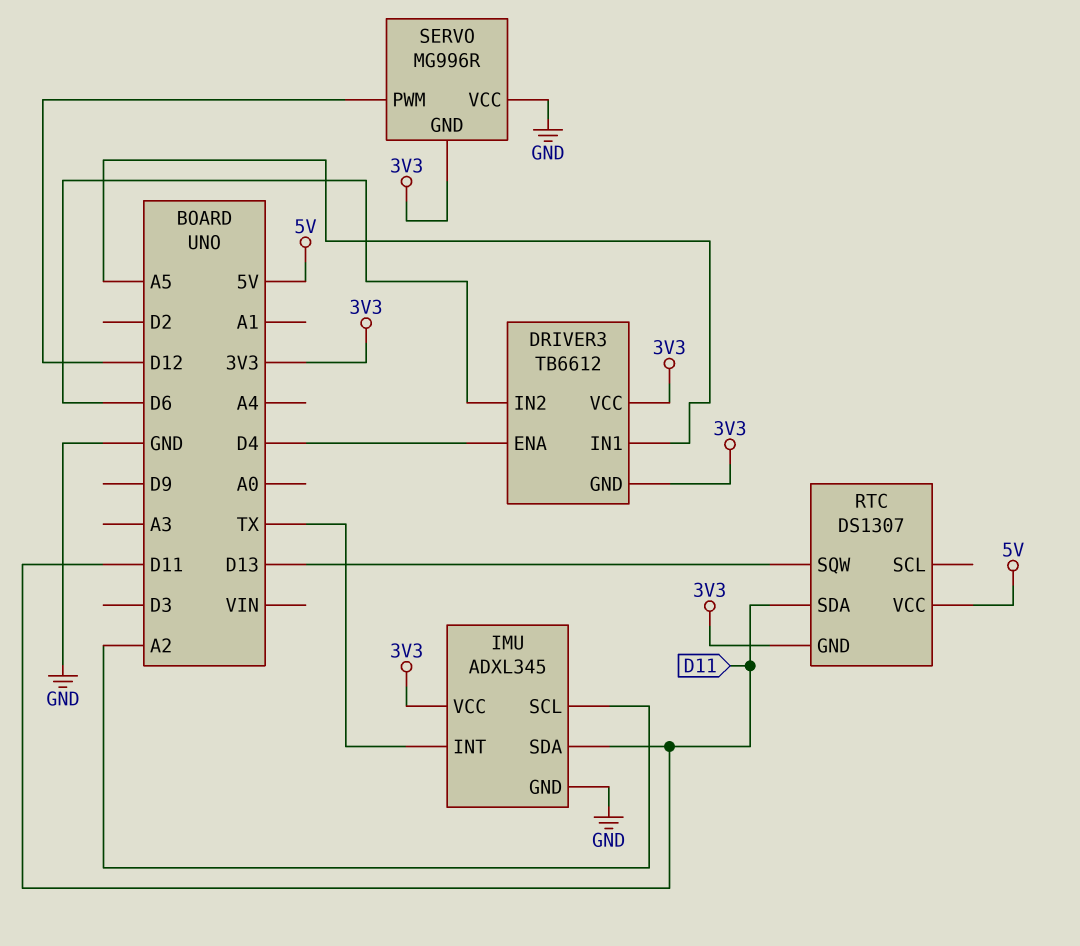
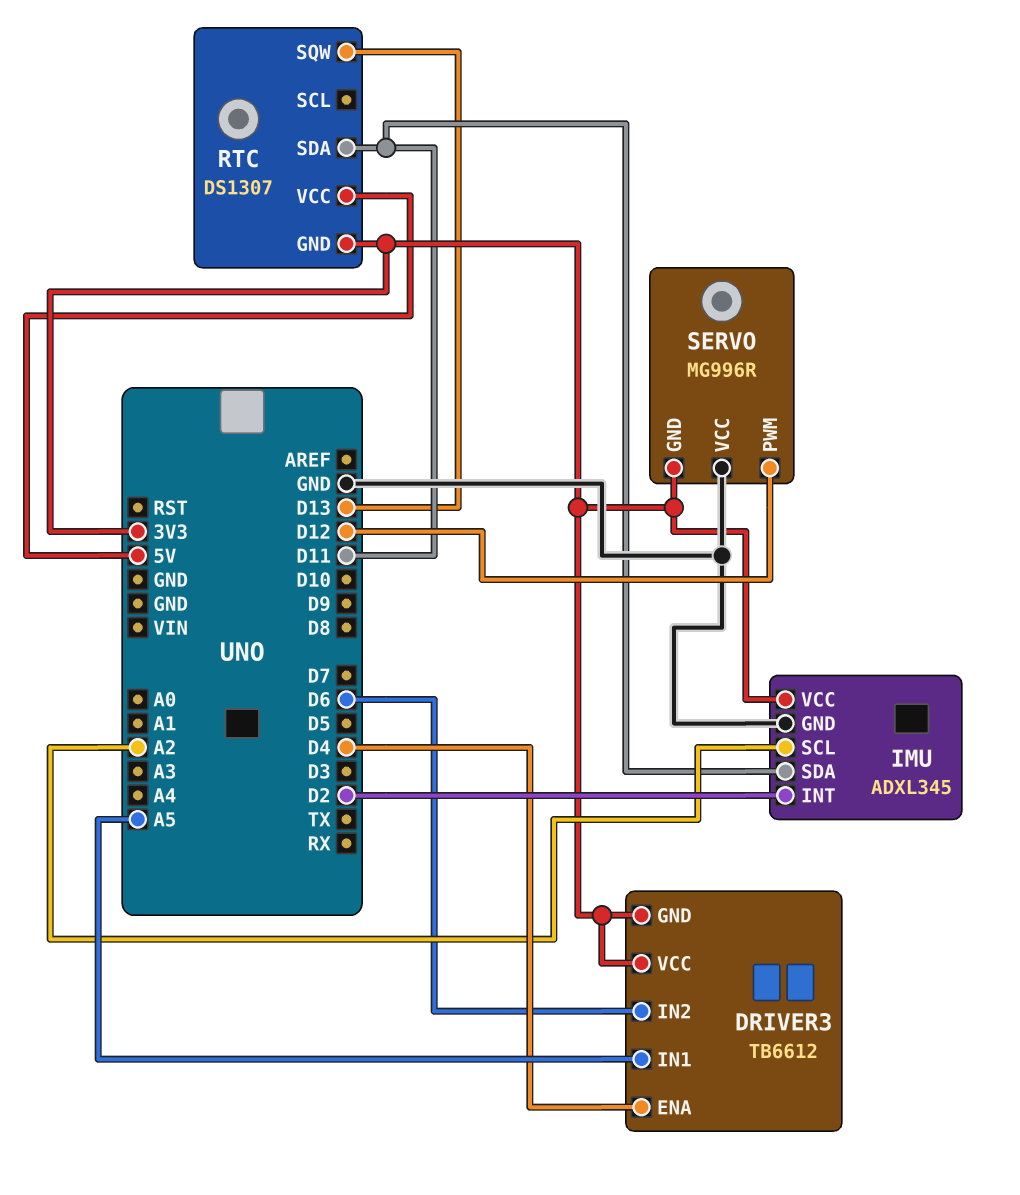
IMU pin INT: TX -> D2

